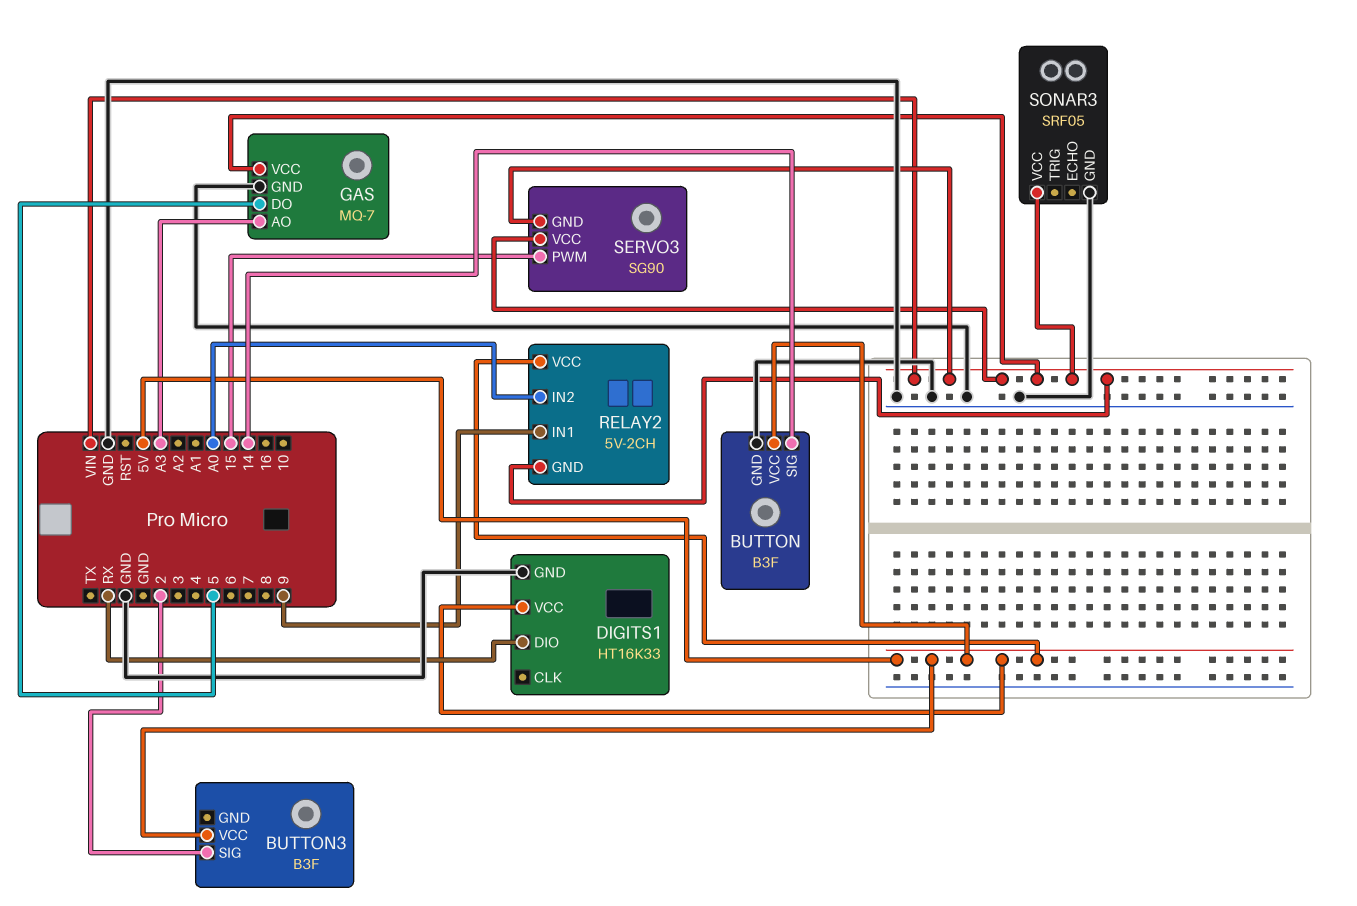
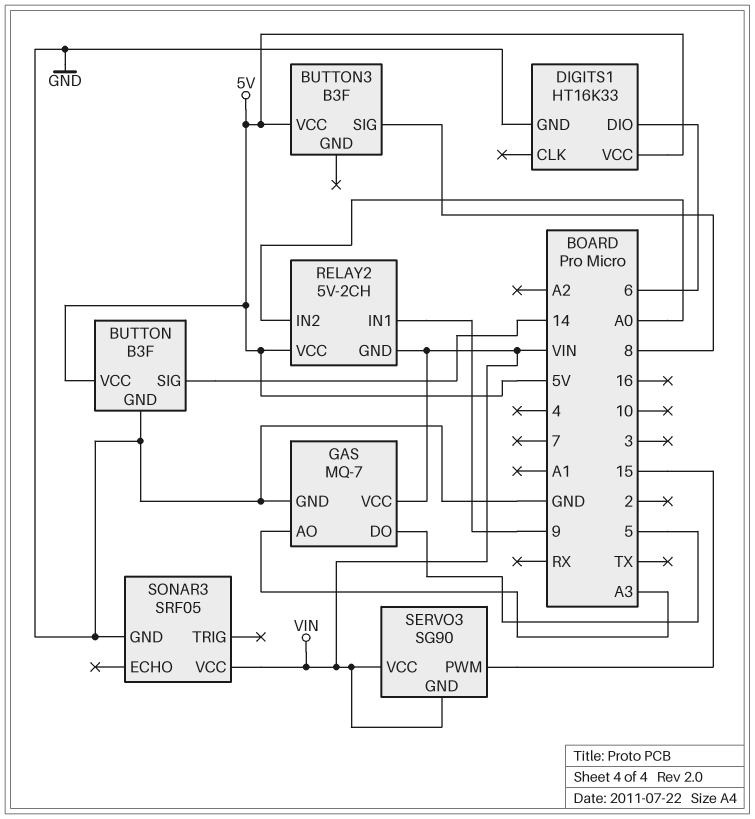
BUTTON3 pin SIG: 2 -> 8
DIGITS1 pin DIO: RX -> 6

